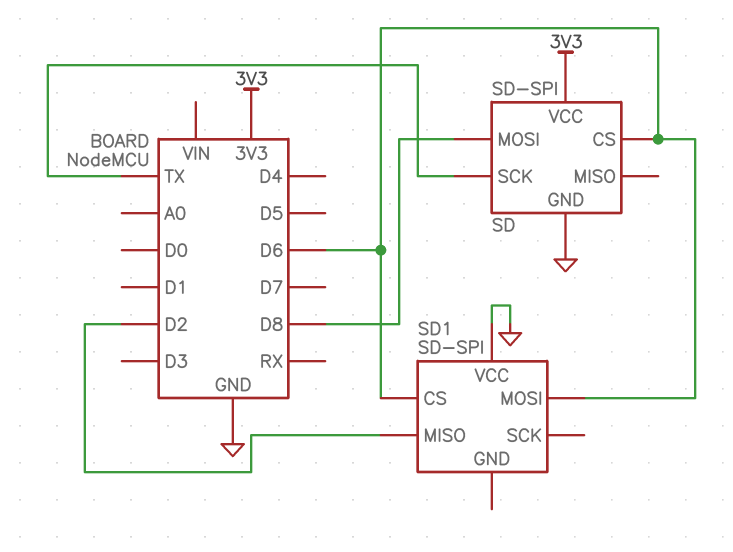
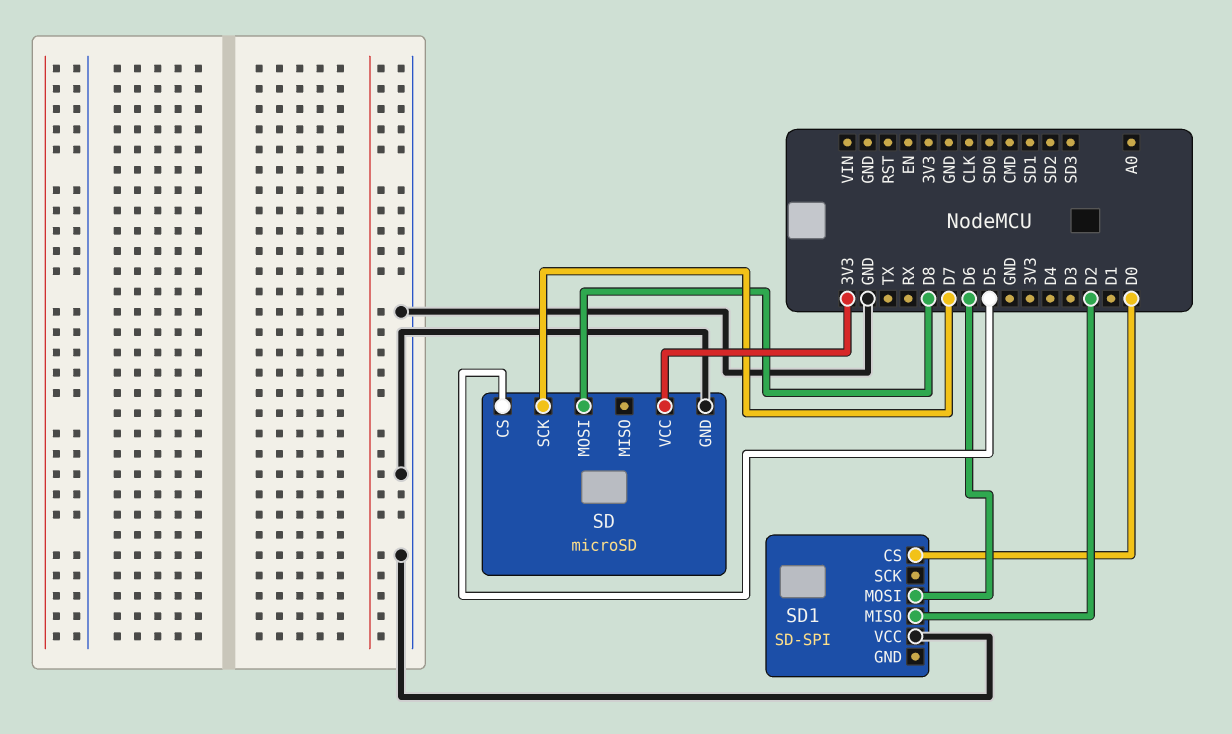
SD: SD-SPI -> microSD
SD pin CS: D6 -> D5
SD pin SCK: TX -> D7
SD1 pin CS: D6 -> D0

